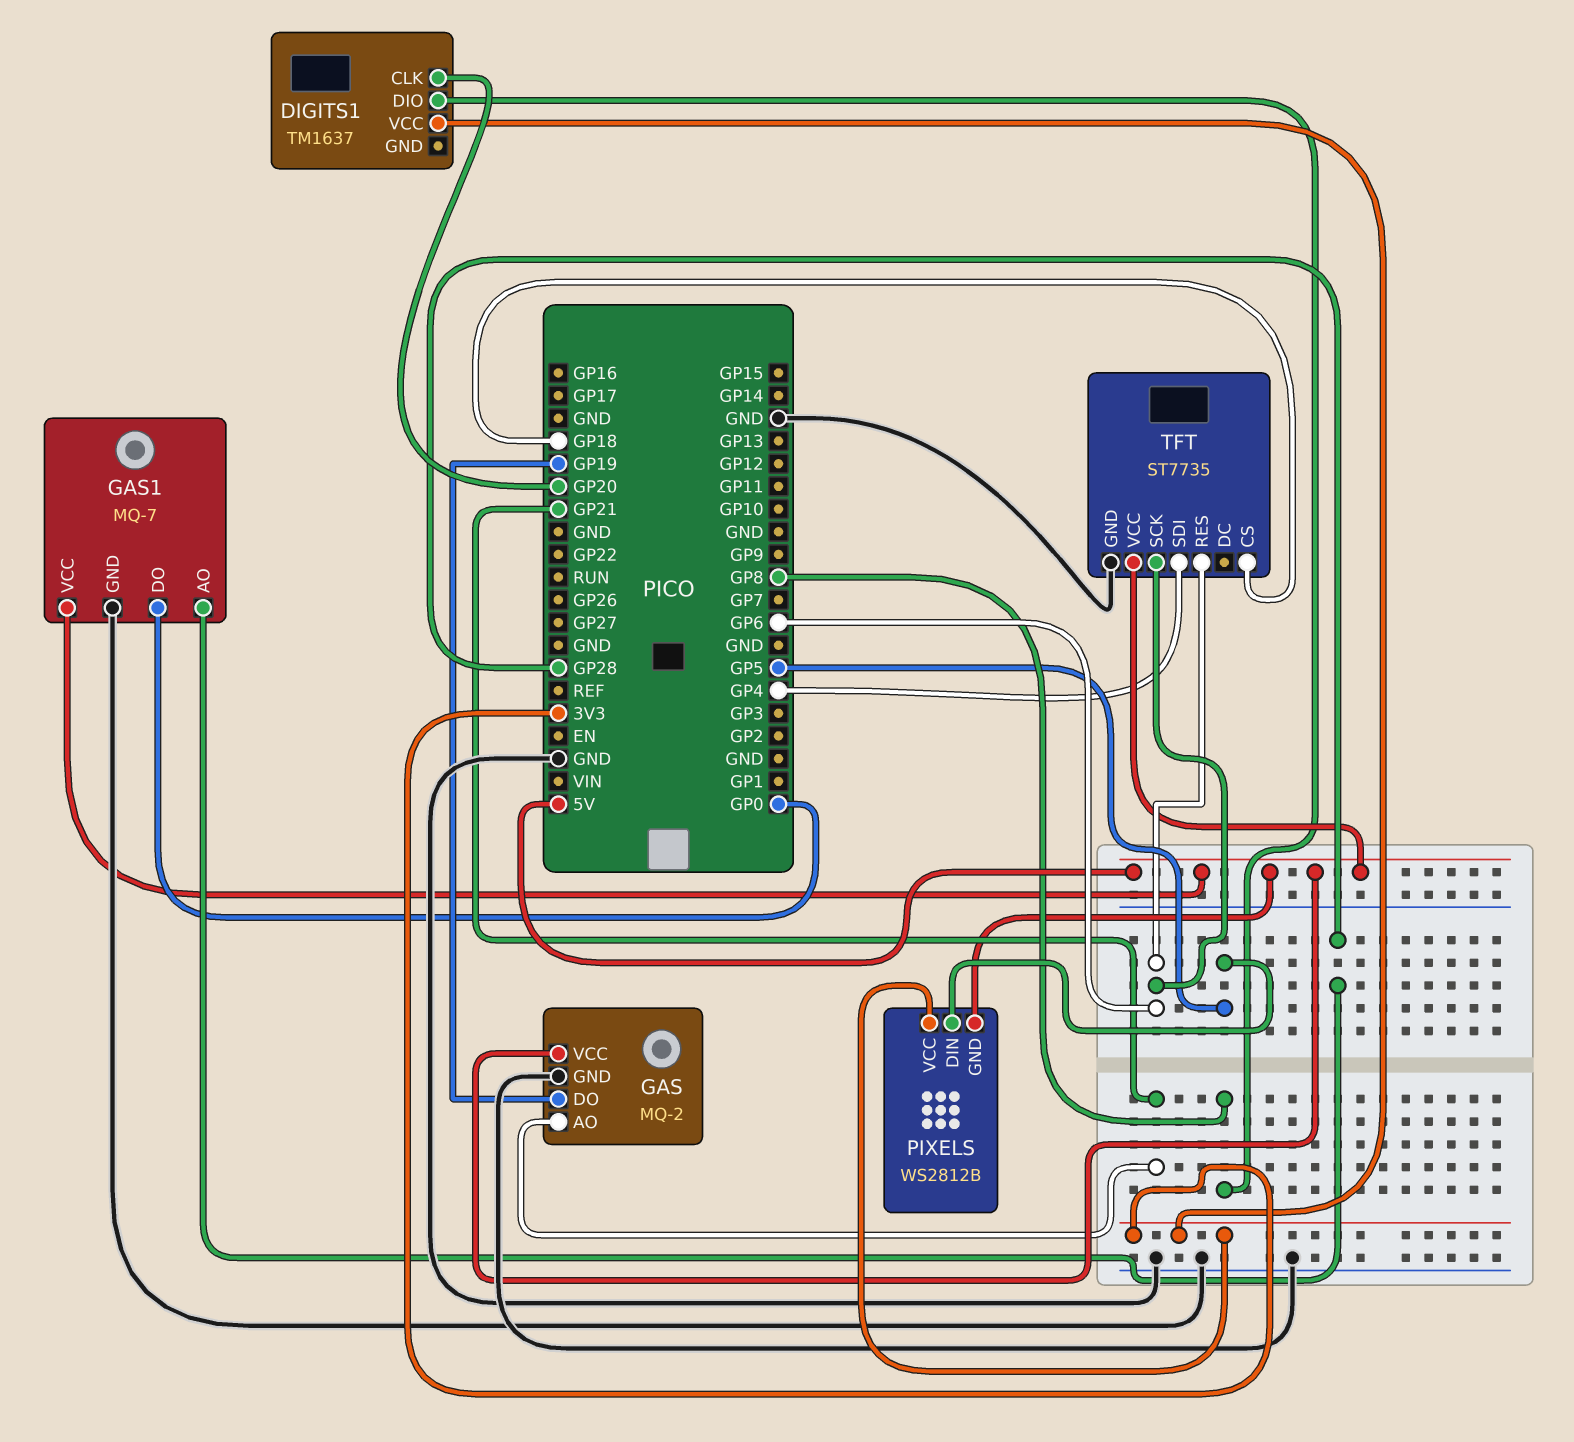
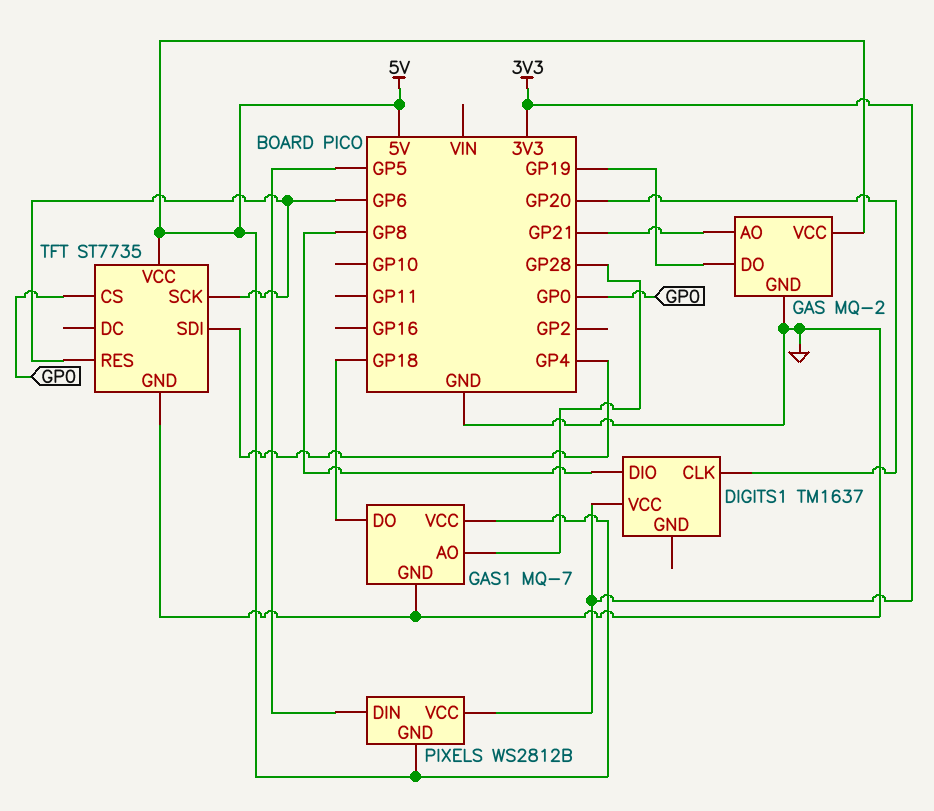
GAS1 pin DO: GP0 -> GP18
TFT pin CS: GP18 -> GP0

